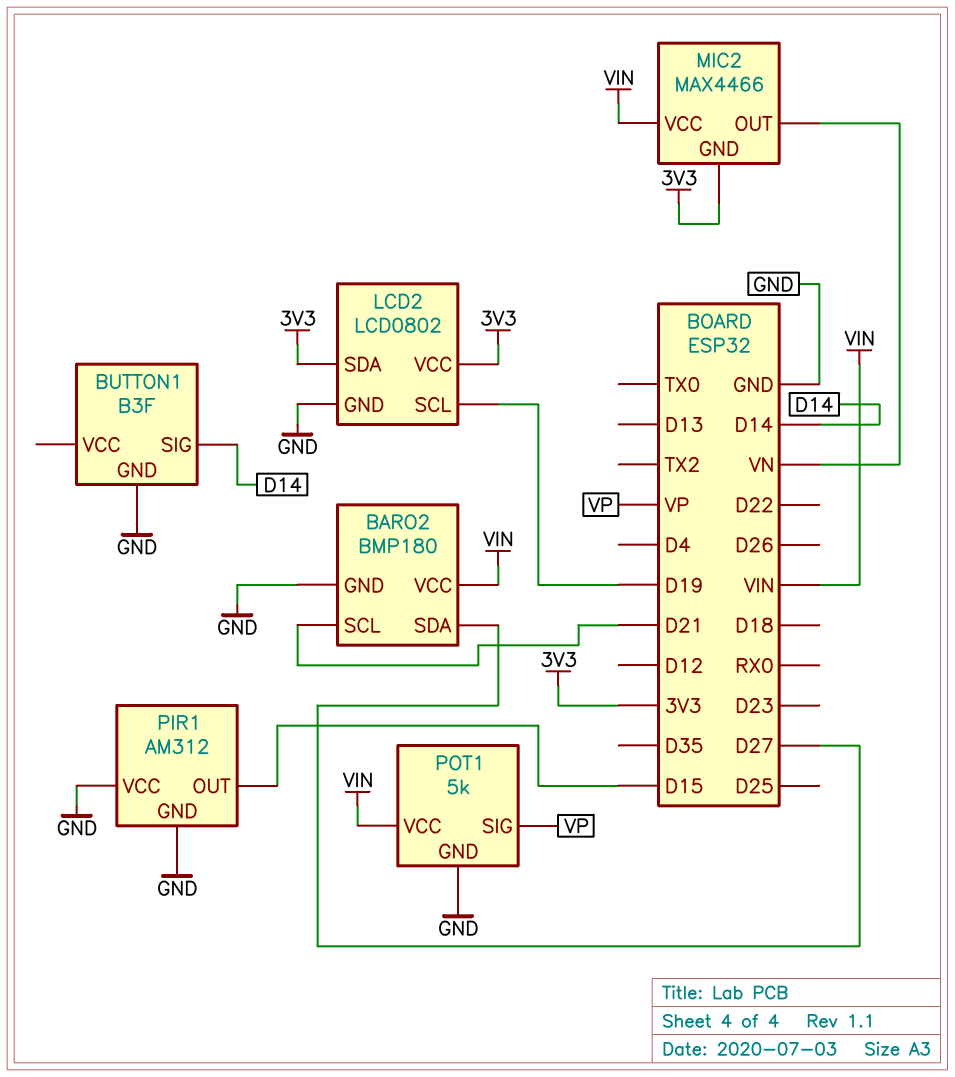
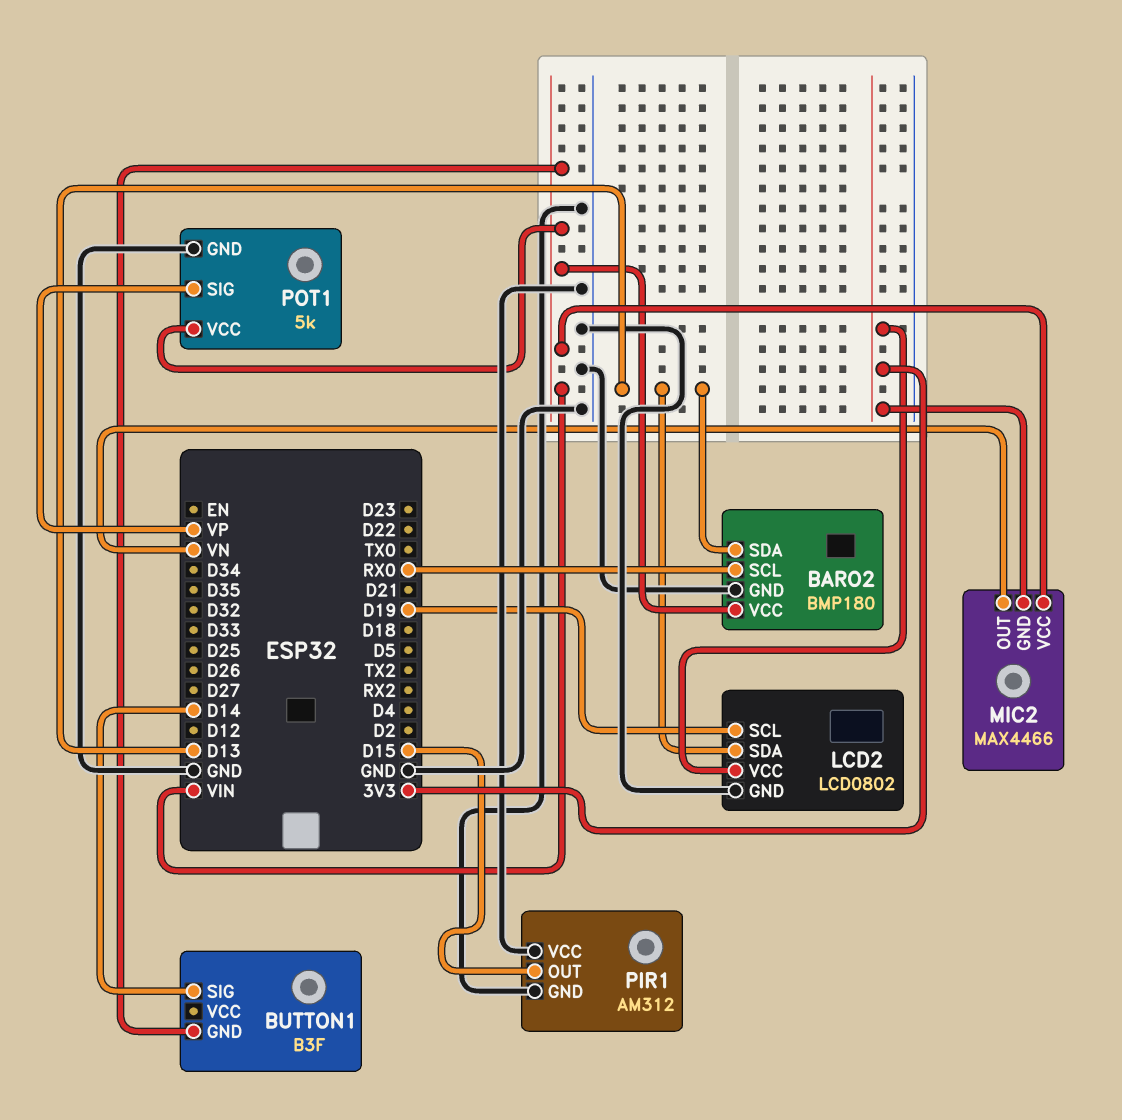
BARO2 pin SCL: D21 -> RX0
BARO2 pin SDA: D27 -> D13
BUTTON1 pin GND: GND -> VIN
LCD2 pin SDA: 3V3 -> D13

